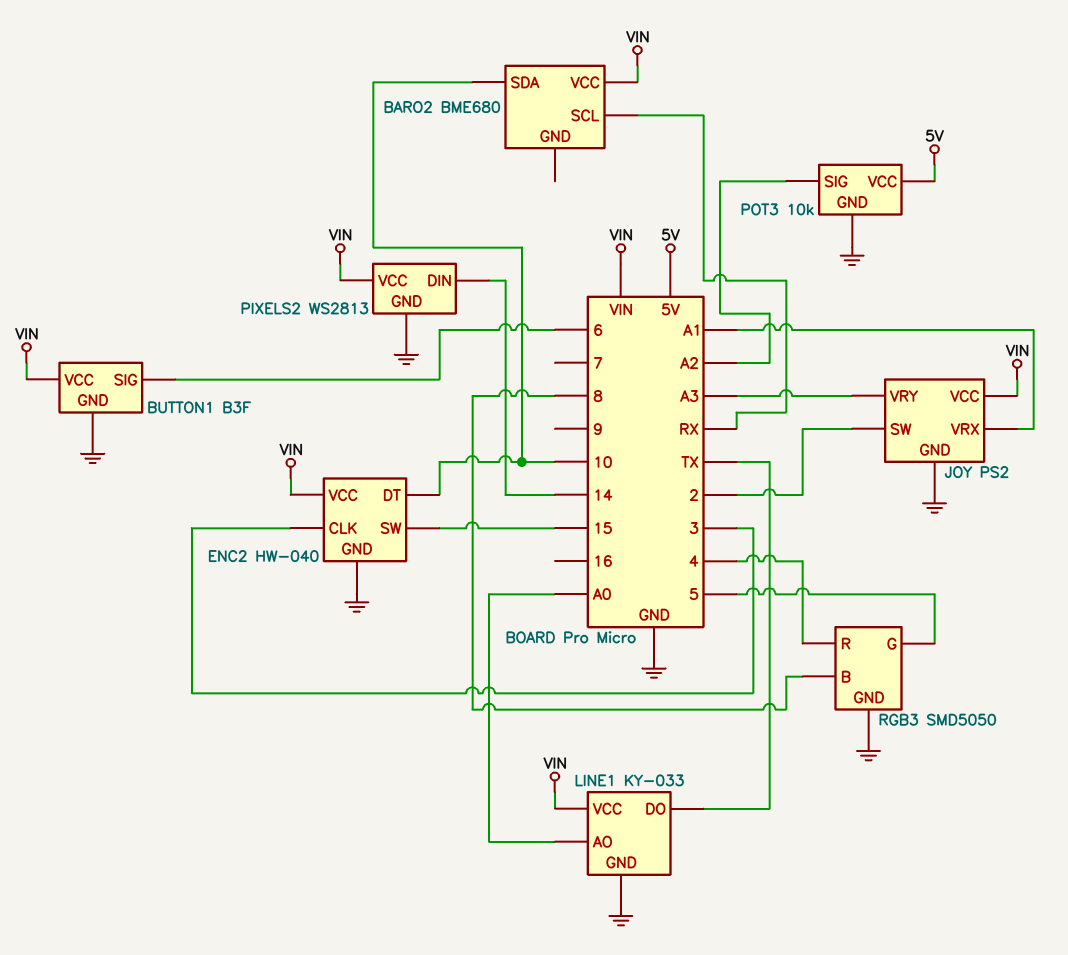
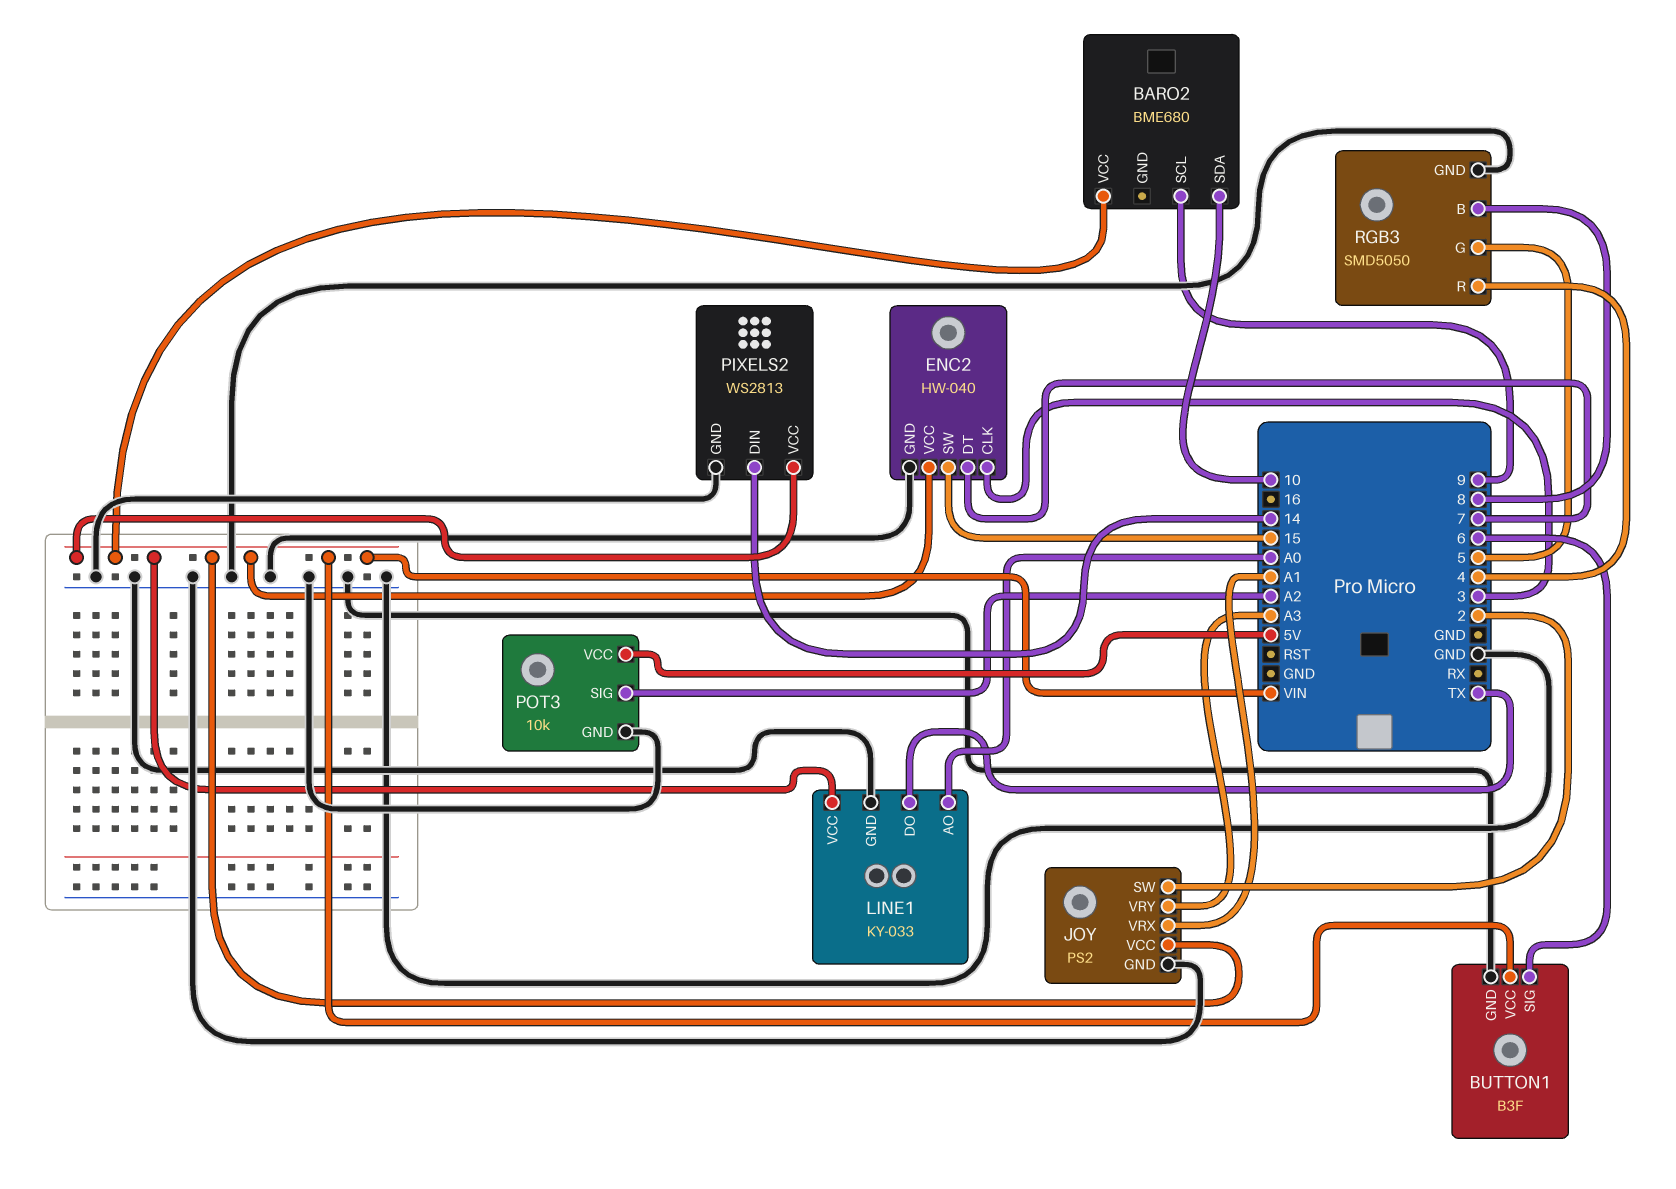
BARO2 pin SCL: RX -> 9
ENC2 pin DT: 10 -> 7

